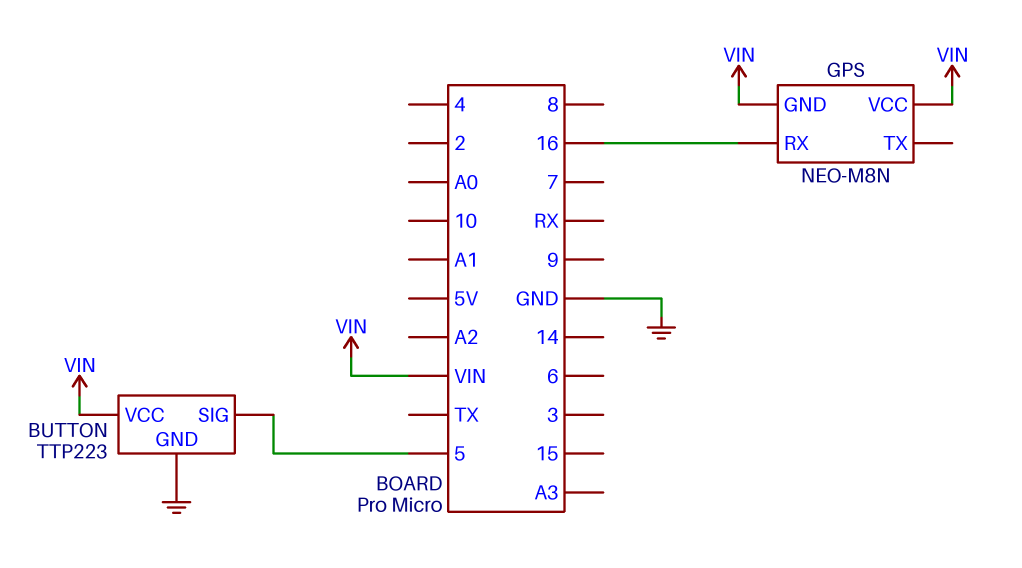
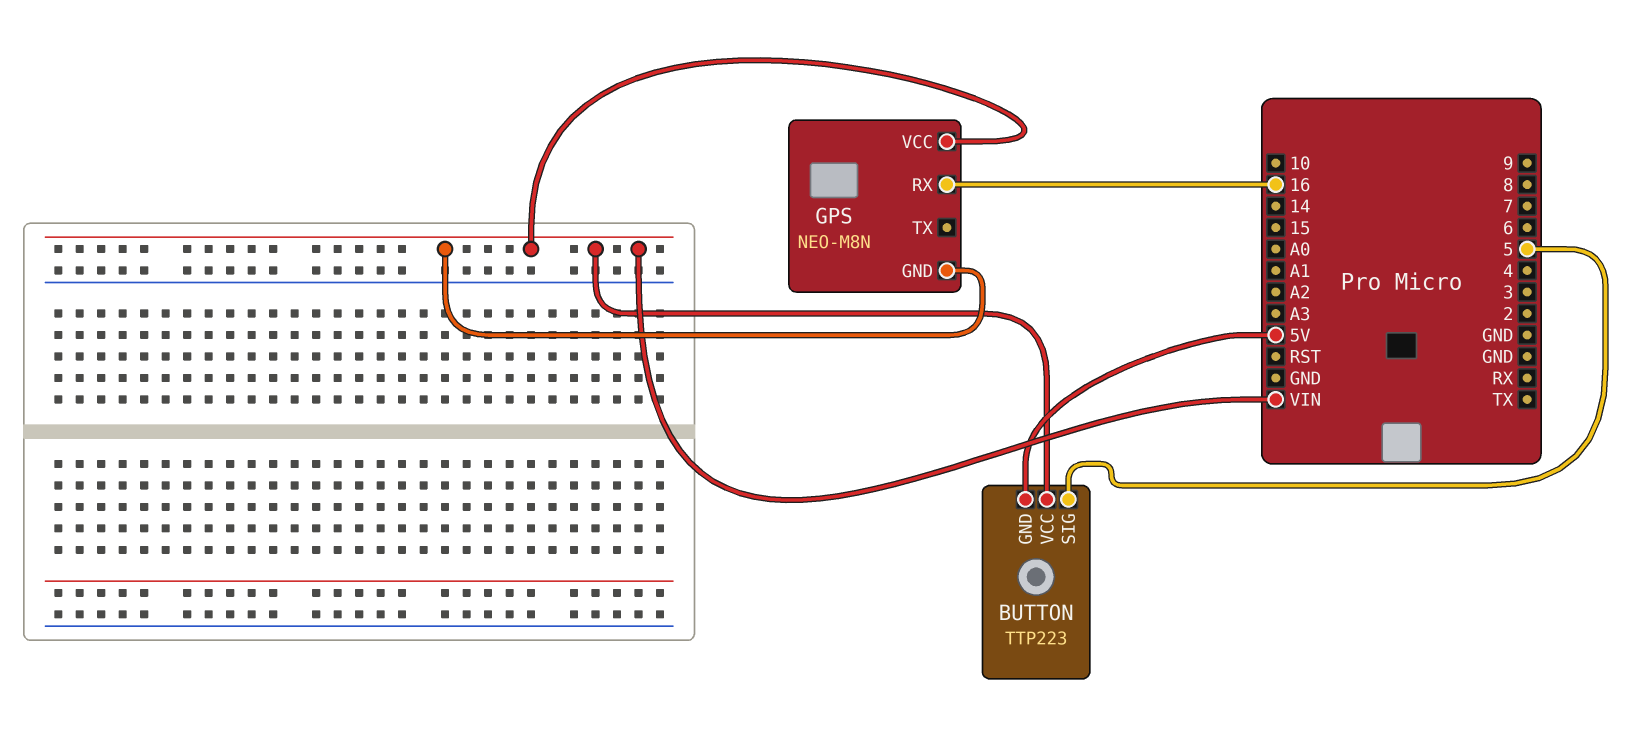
BUTTON pin GND: GND -> 5V

